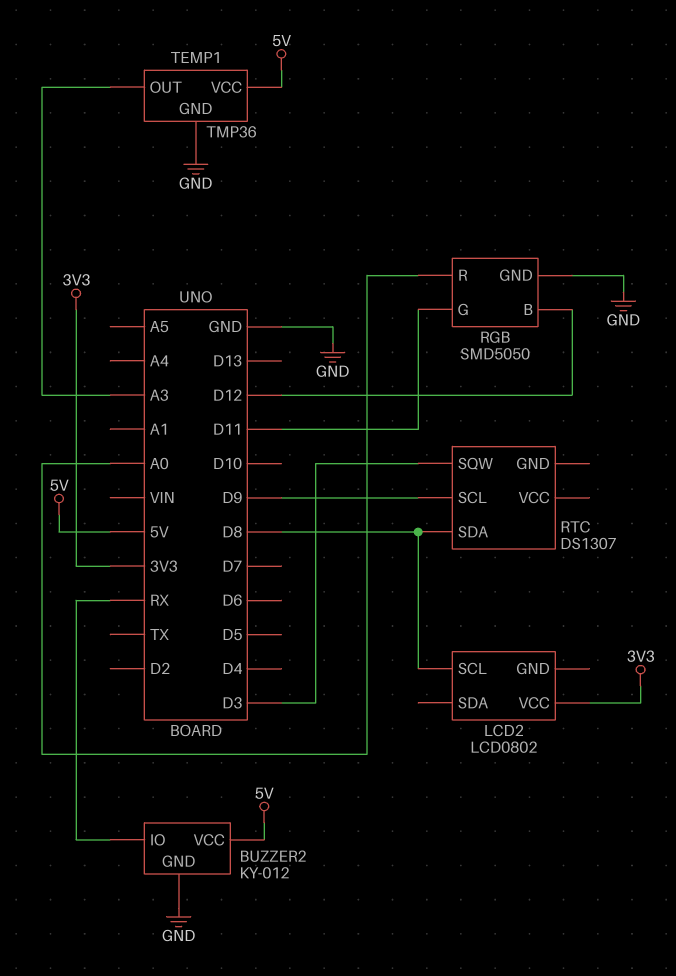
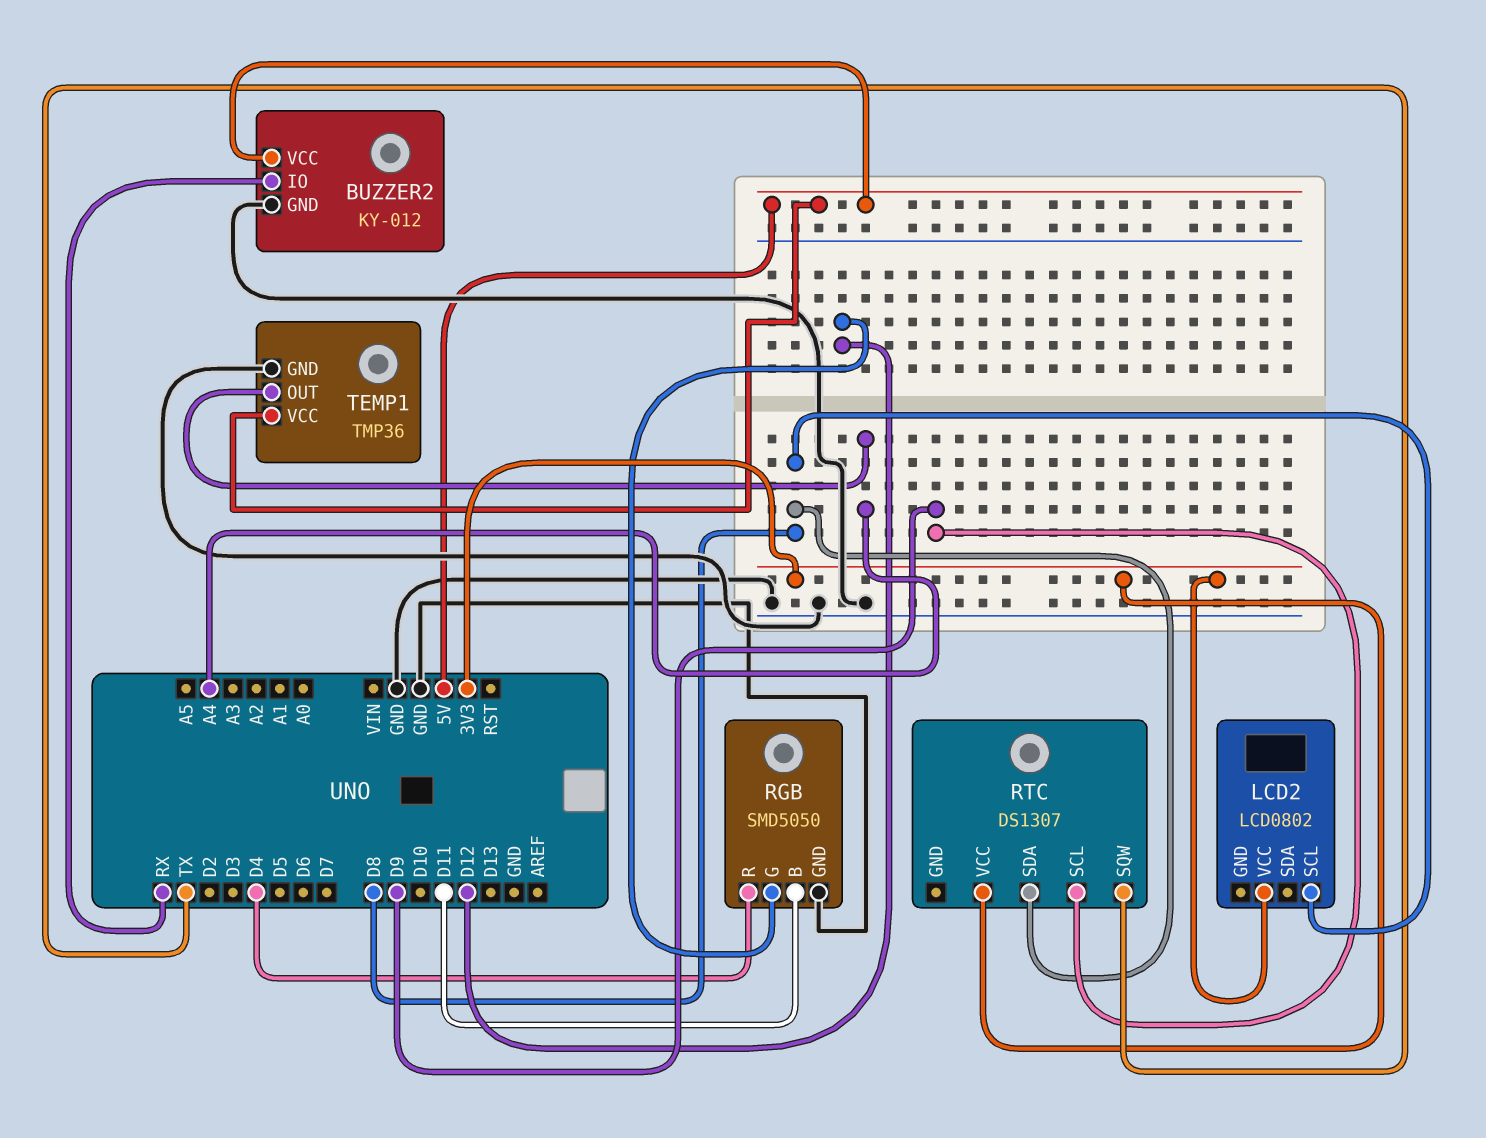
RGB pin B: D12 -> D11
RGB pin G: D11 -> D12
RGB pin R: A0 -> D4
RTC pin SQW: D3 -> TX
RTC pin VCC: none -> 3V3
TEMP1 pin OUT: A3 -> A4

